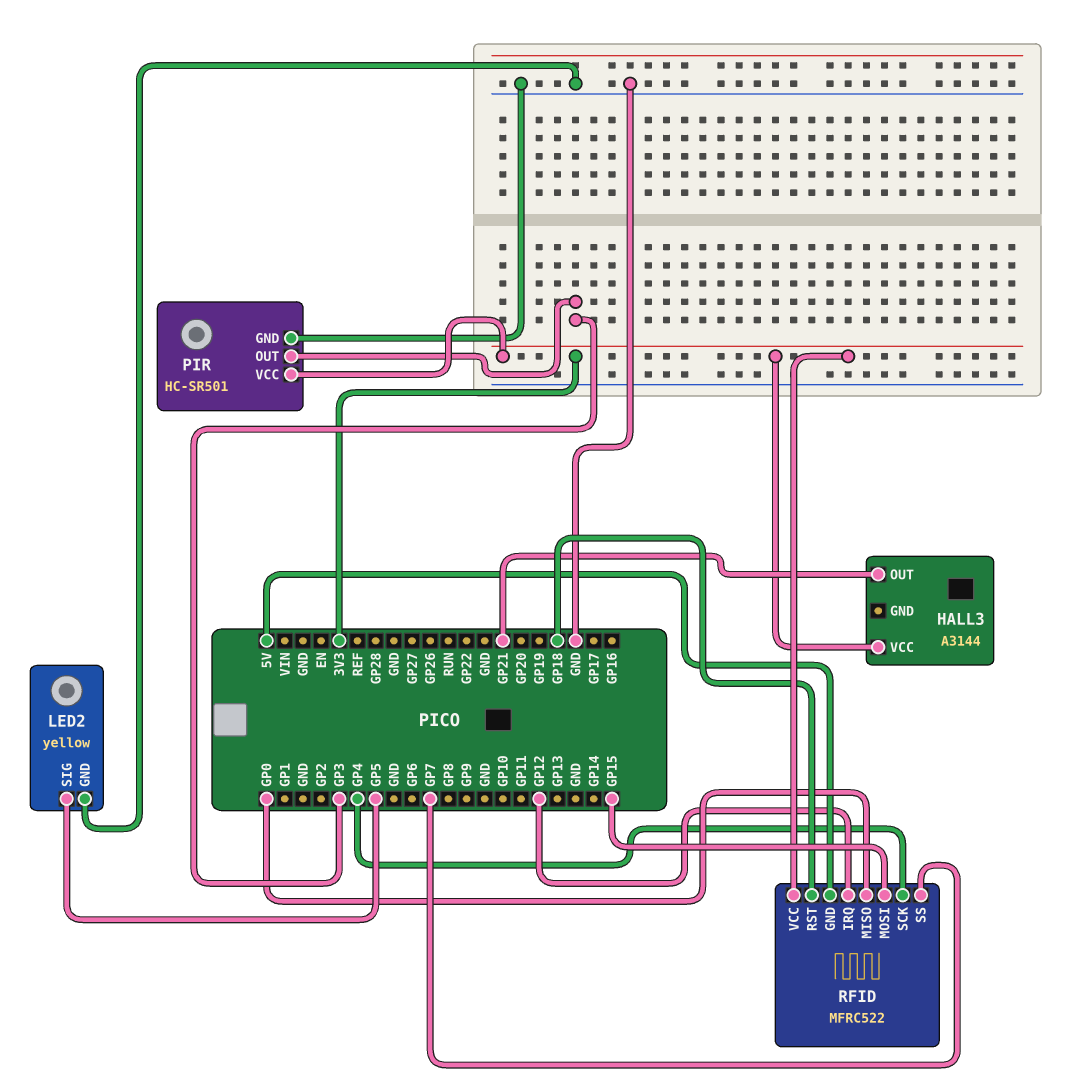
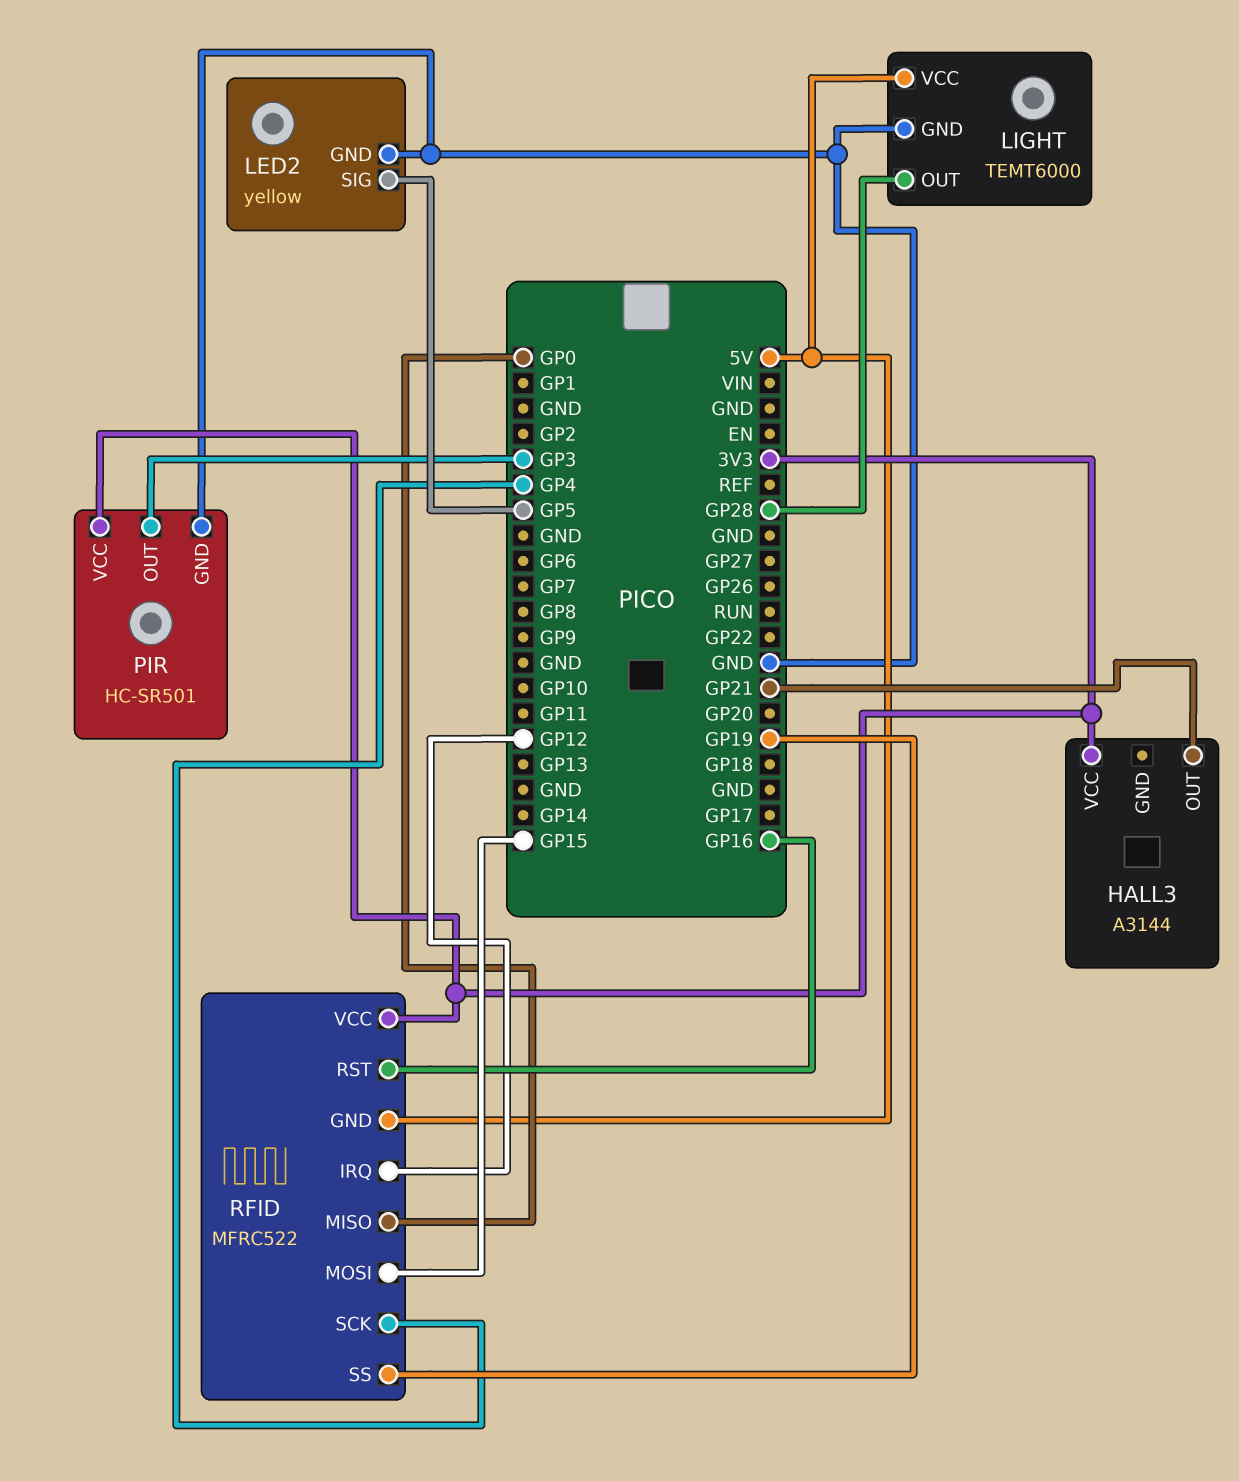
LIGHT: none -> TEMT6000
LIGHT pin GND: none -> GND
LIGHT pin OUT: none -> GP28
LIGHT pin VCC: none -> 5V
RFID pin RST: GP18 -> GP16
RFID pin SS: GP7 -> GP19

